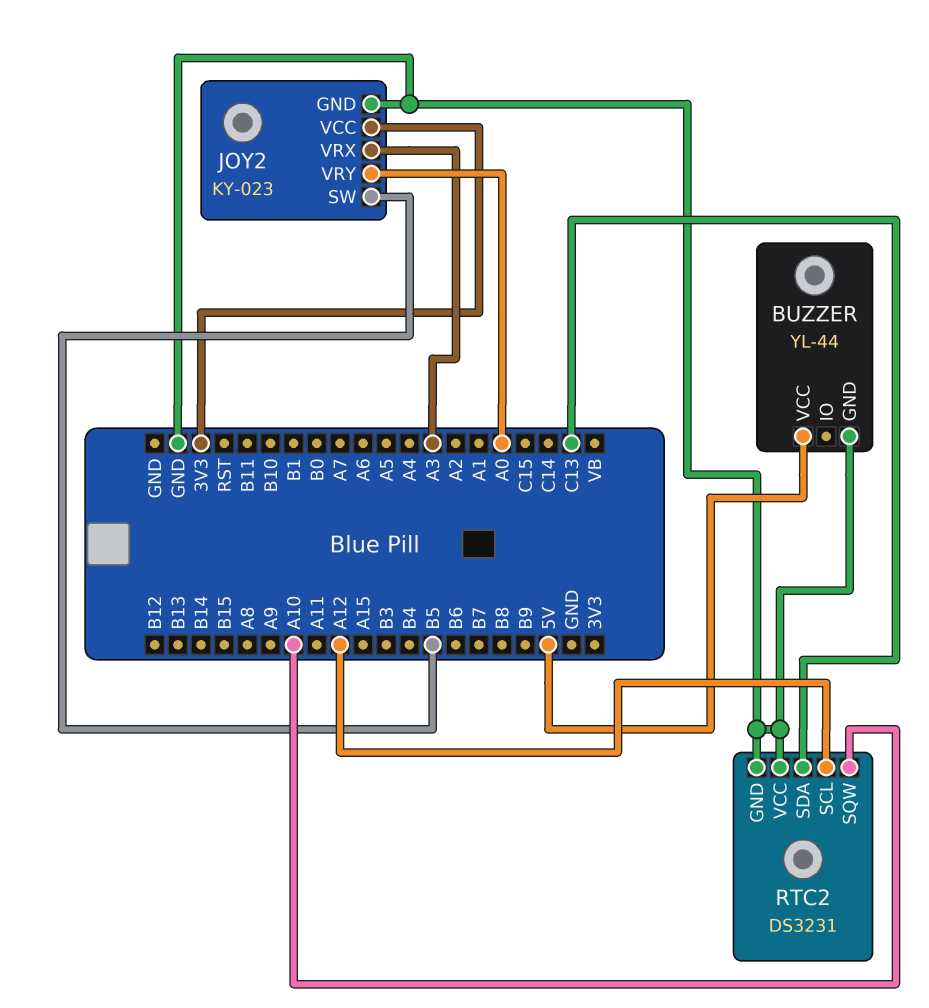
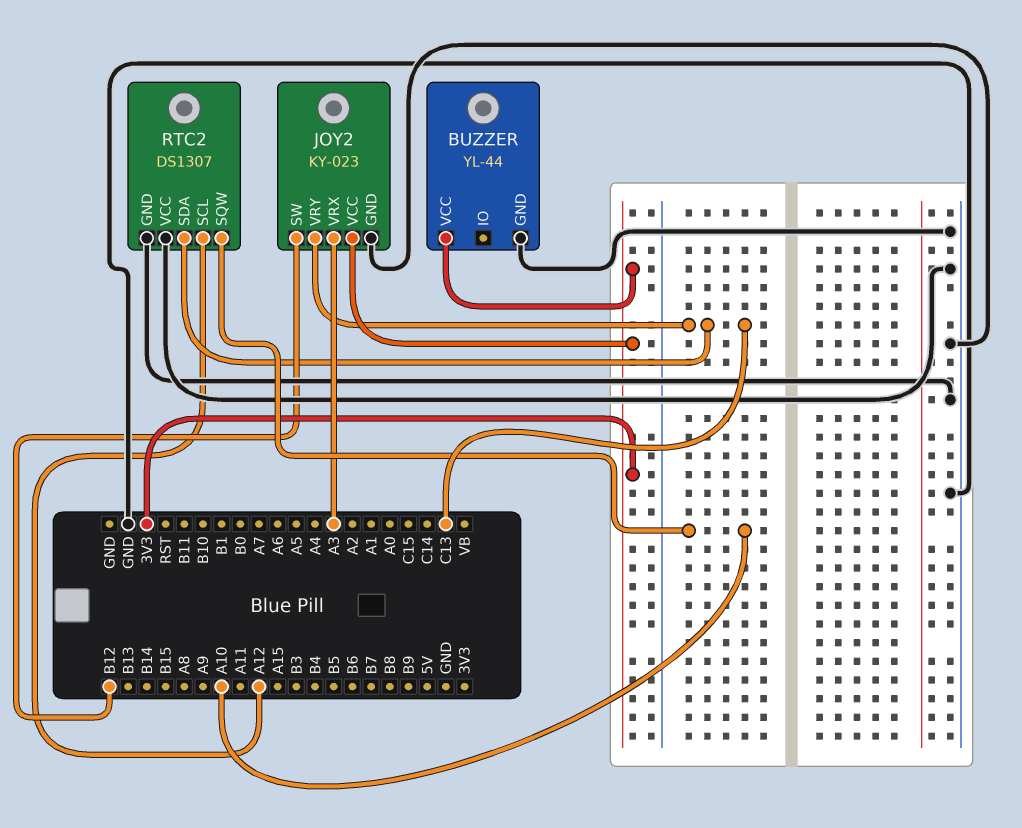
BUZZER pin VCC: 5V -> 3V3
JOY2 pin SW: B5 -> B12
JOY2 pin VRY: A0 -> C13
RTC2: DS3231 -> DS1307

